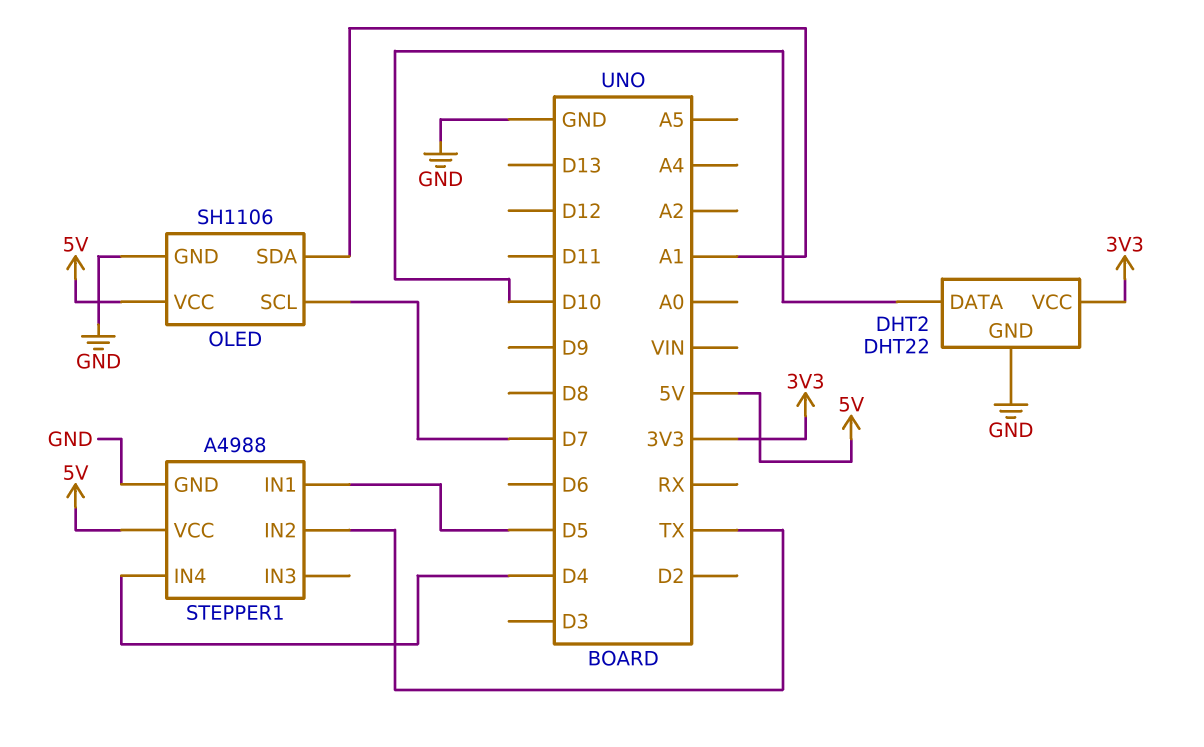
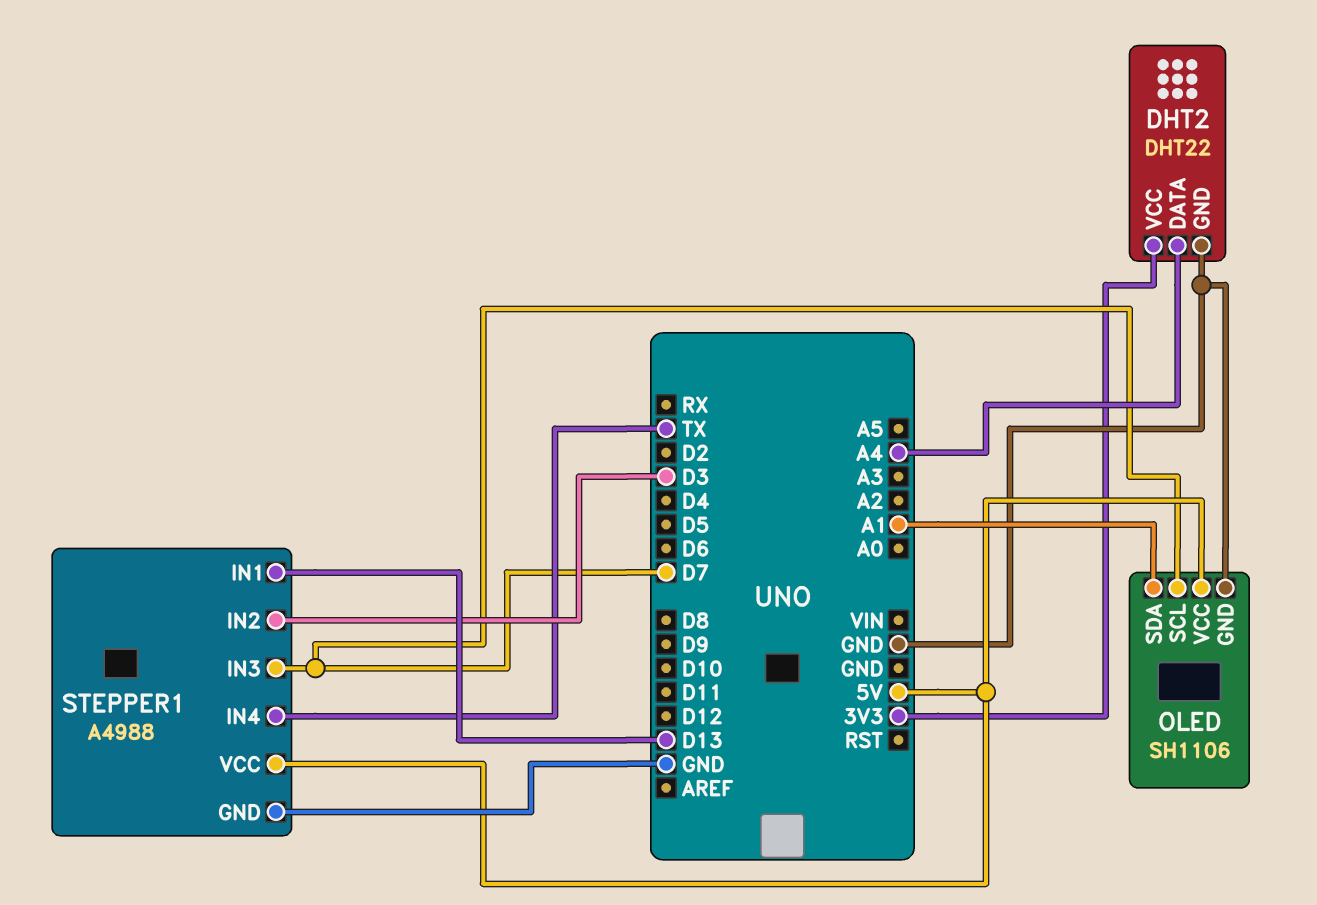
DHT2 pin DATA: D10 -> A4
STEPPER1 pin IN1: D5 -> D13
STEPPER1 pin IN2: TX -> D3
STEPPER1 pin IN3: none -> D7
STEPPER1 pin IN4: D4 -> TX

